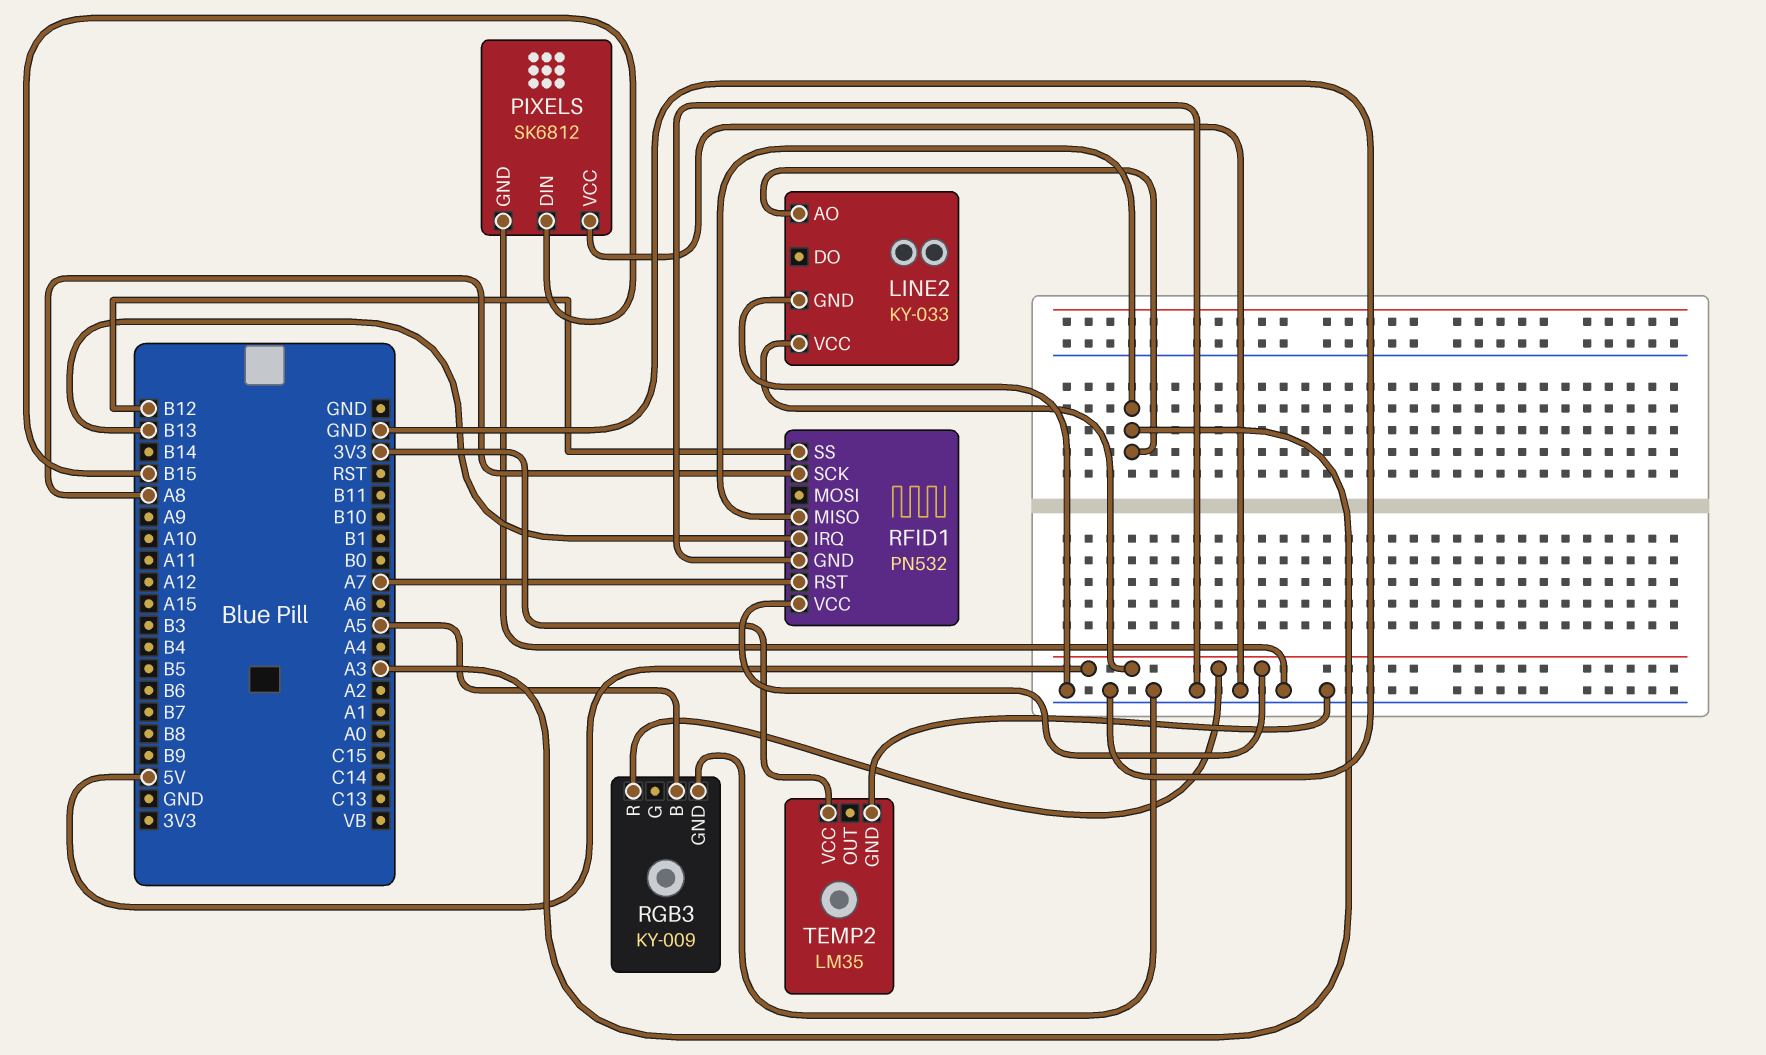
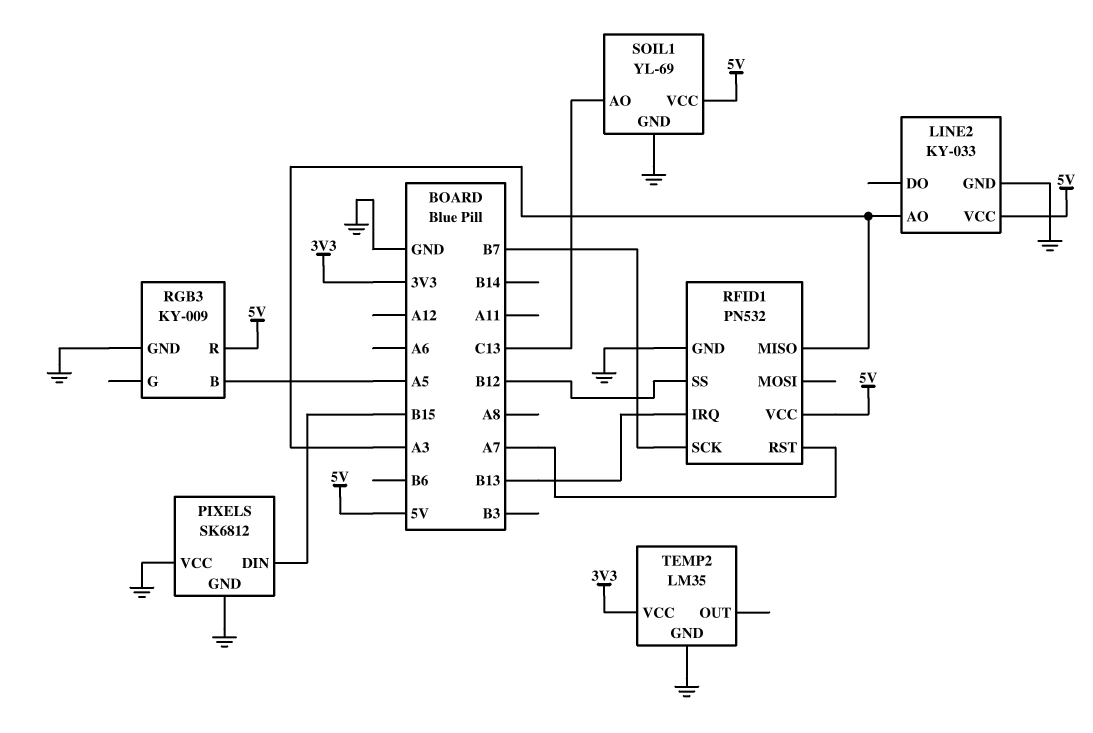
RFID1 pin SCK: A8 -> B7
SOIL1: none -> YL-69
SOIL1 pin AO: none -> C13
SOIL1 pin GND: none -> GND
SOIL1 pin VCC: none -> 5V

